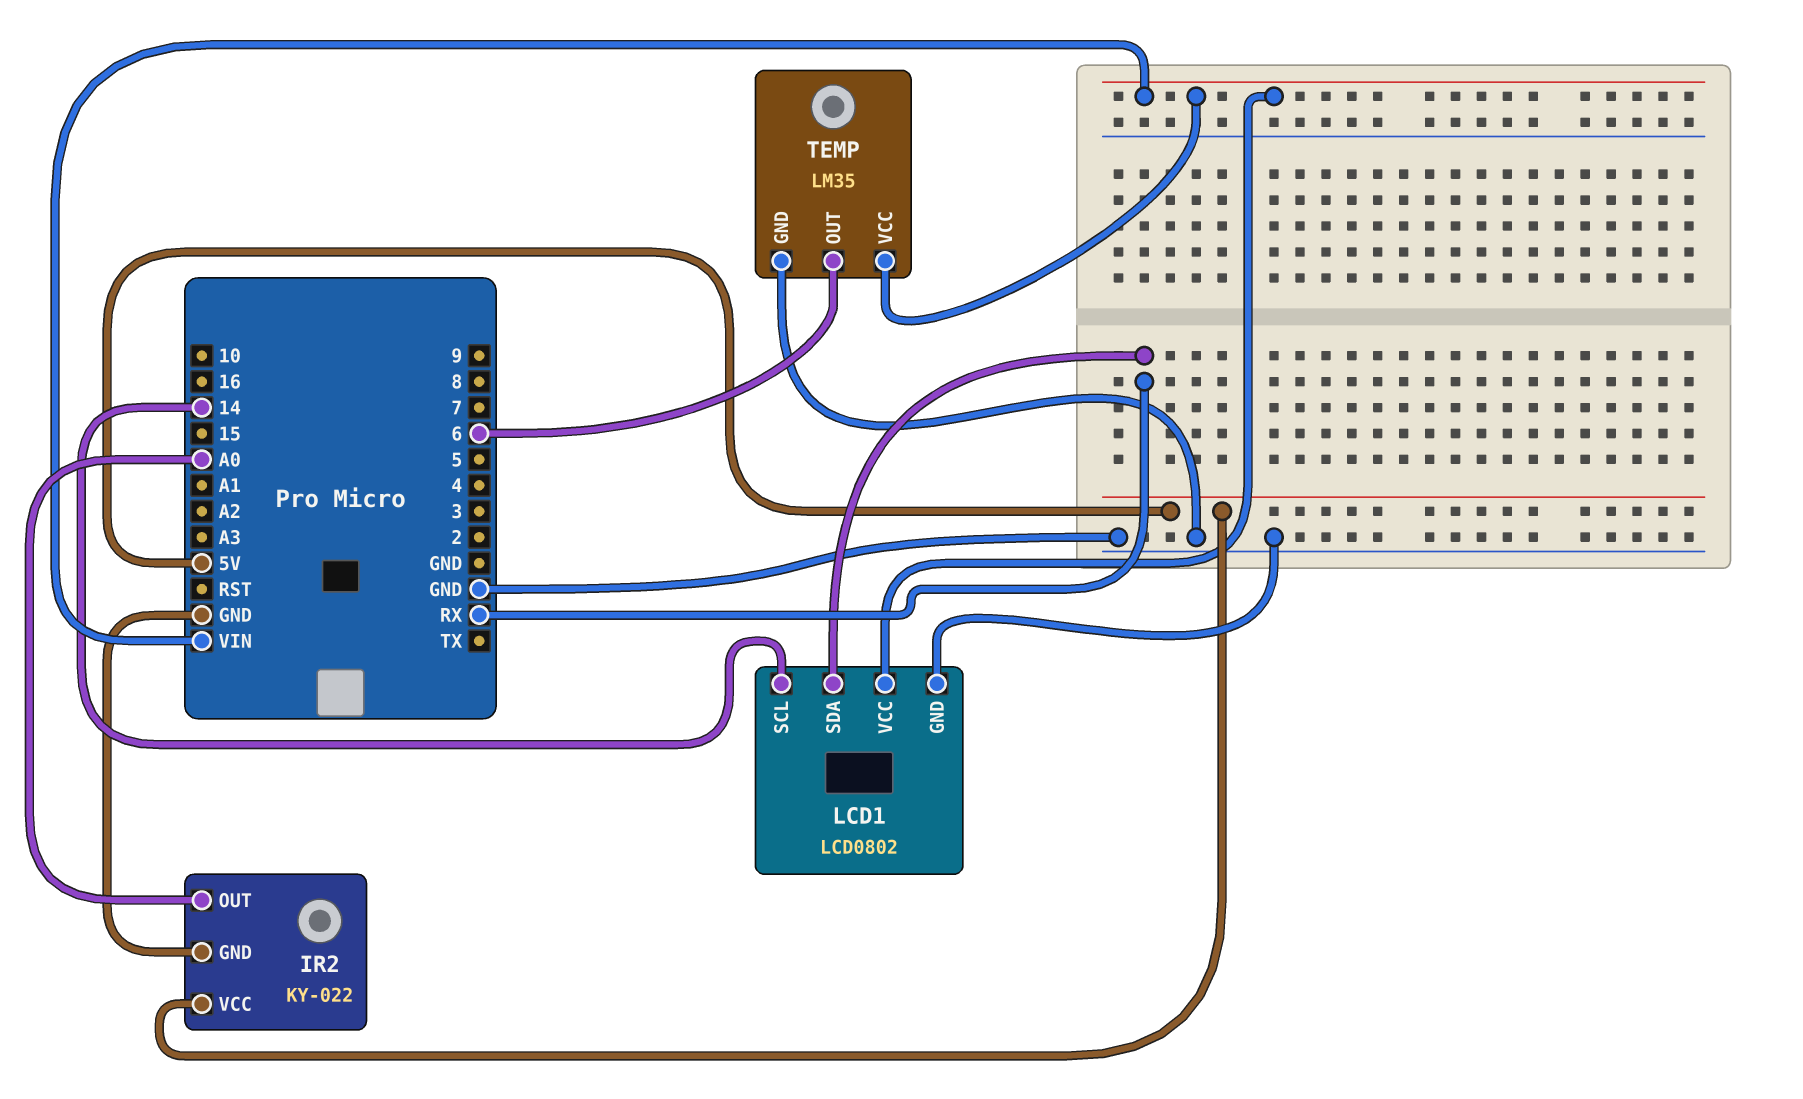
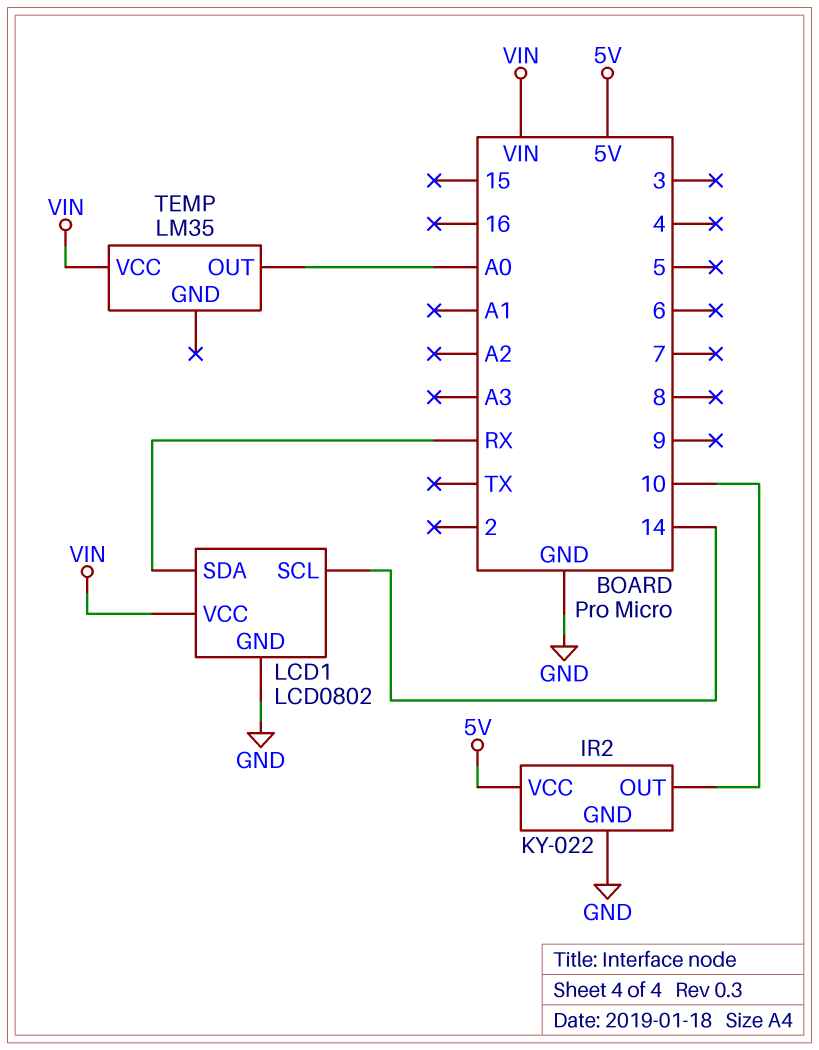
IR2 pin OUT: A0 -> 10
TEMP pin GND: GND -> none
TEMP pin OUT: 6 -> A0

